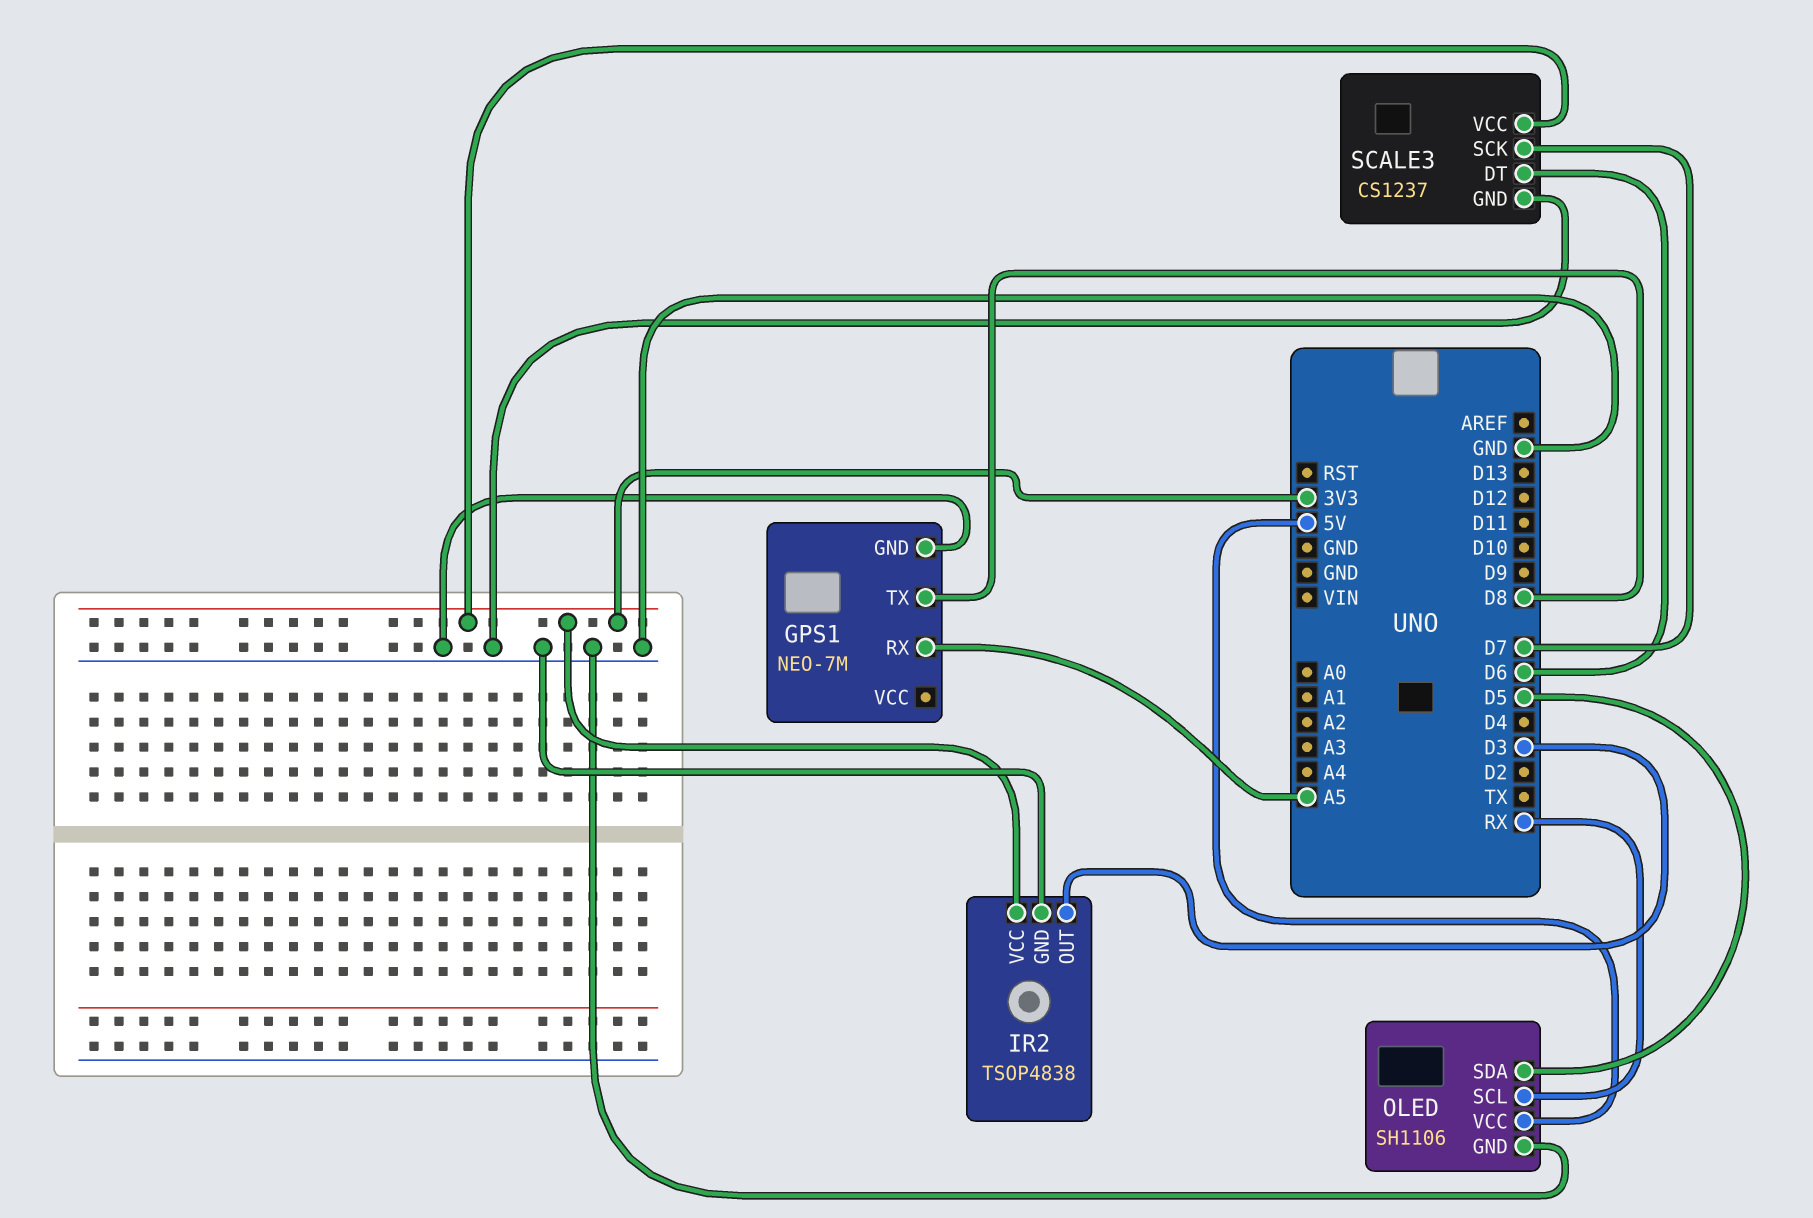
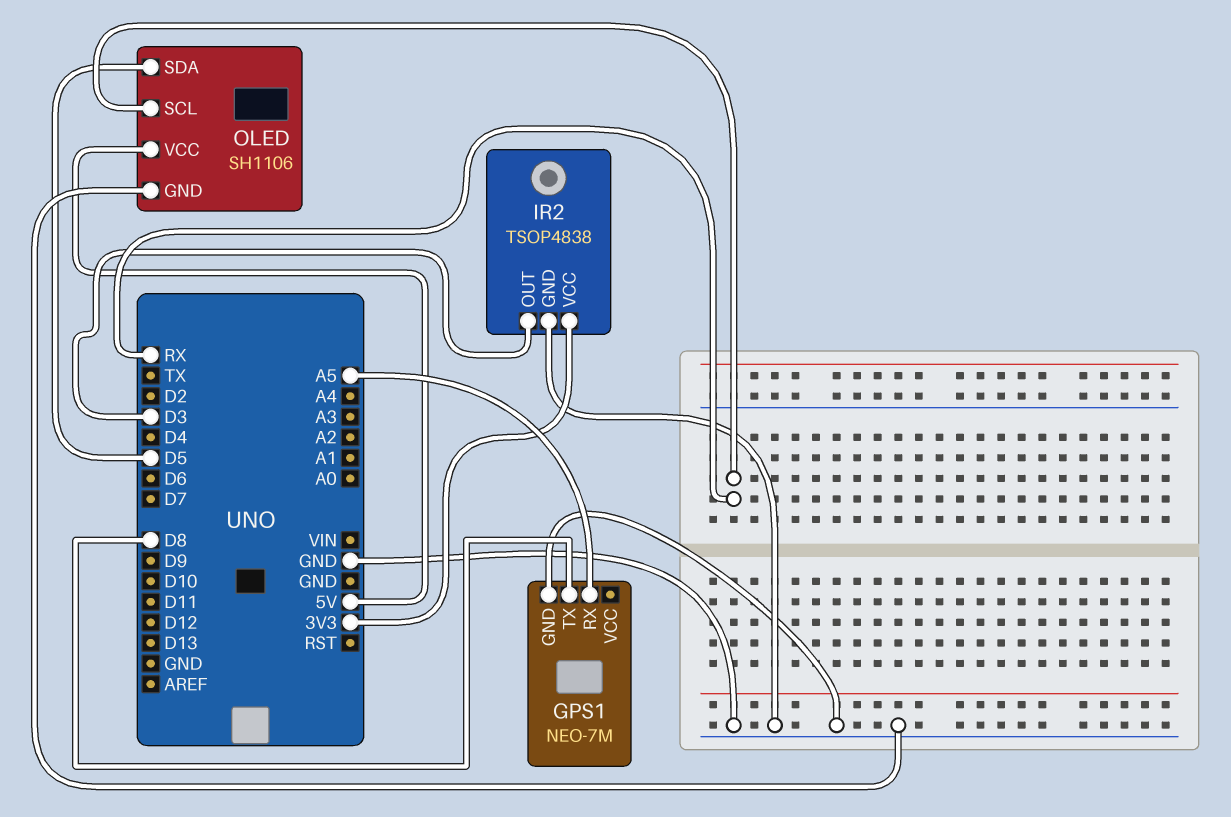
SCALE3: CS1237 -> none
SCALE3 pin DT: D6 -> none
SCALE3 pin GND: GND -> none
SCALE3 pin SCK: D7 -> none
SCALE3 pin VCC: 3V3 -> none

